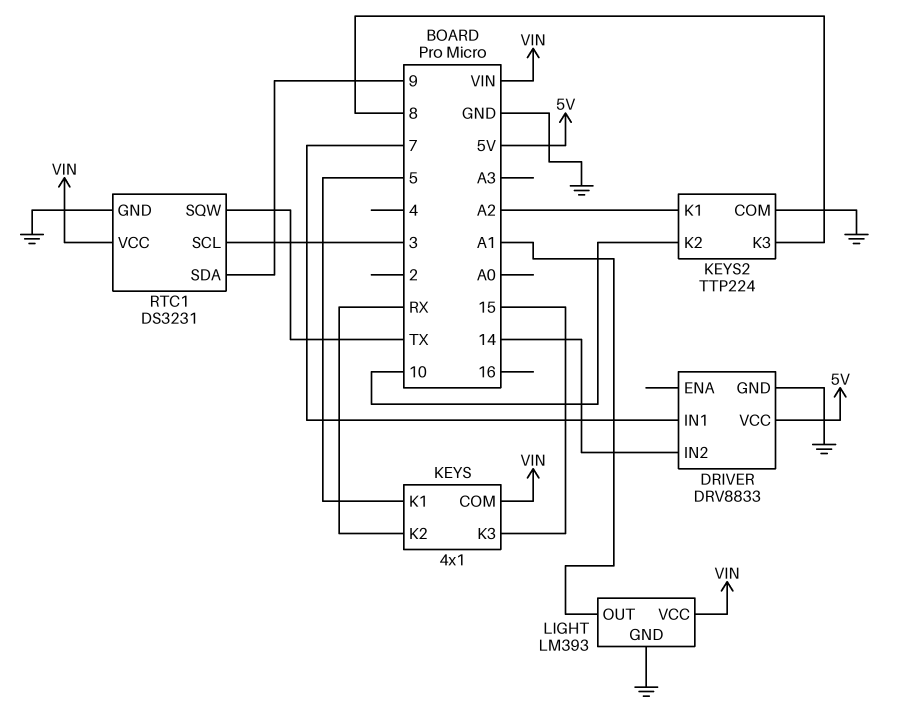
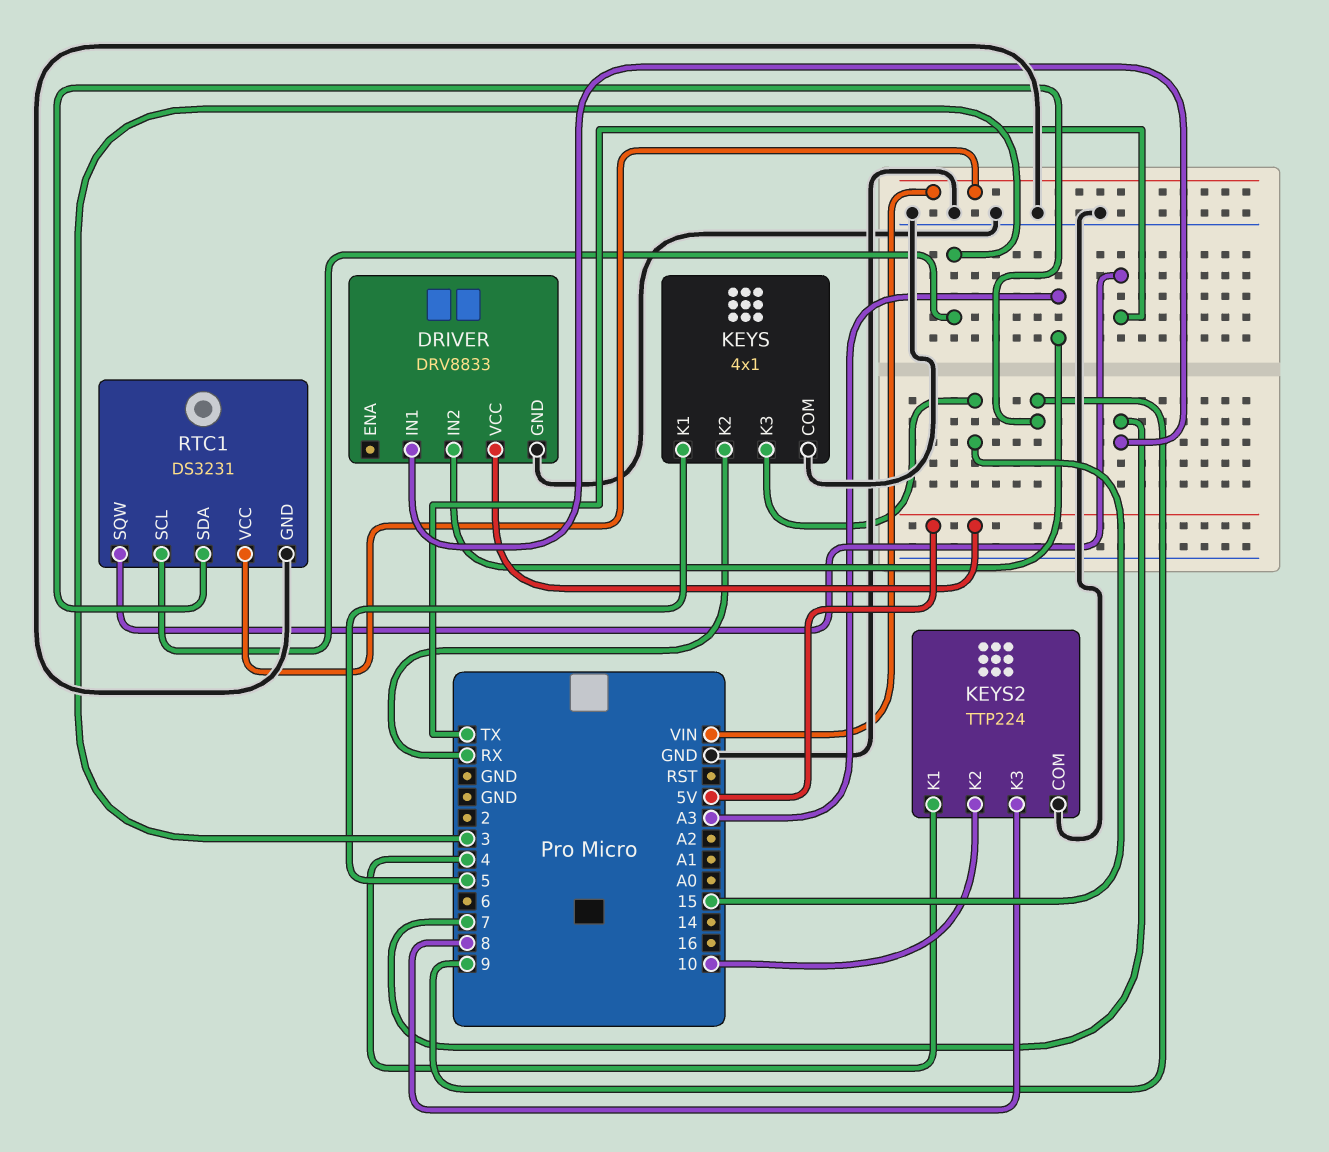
DRIVER pin IN2: 14 -> A3
KEYS pin COM: VIN -> GND
KEYS2 pin K1: A2 -> 4
LIGHT: LM393 -> none
LIGHT pin GND: GND -> none
LIGHT pin OUT: A1 -> none
LIGHT pin VCC: VIN -> none

